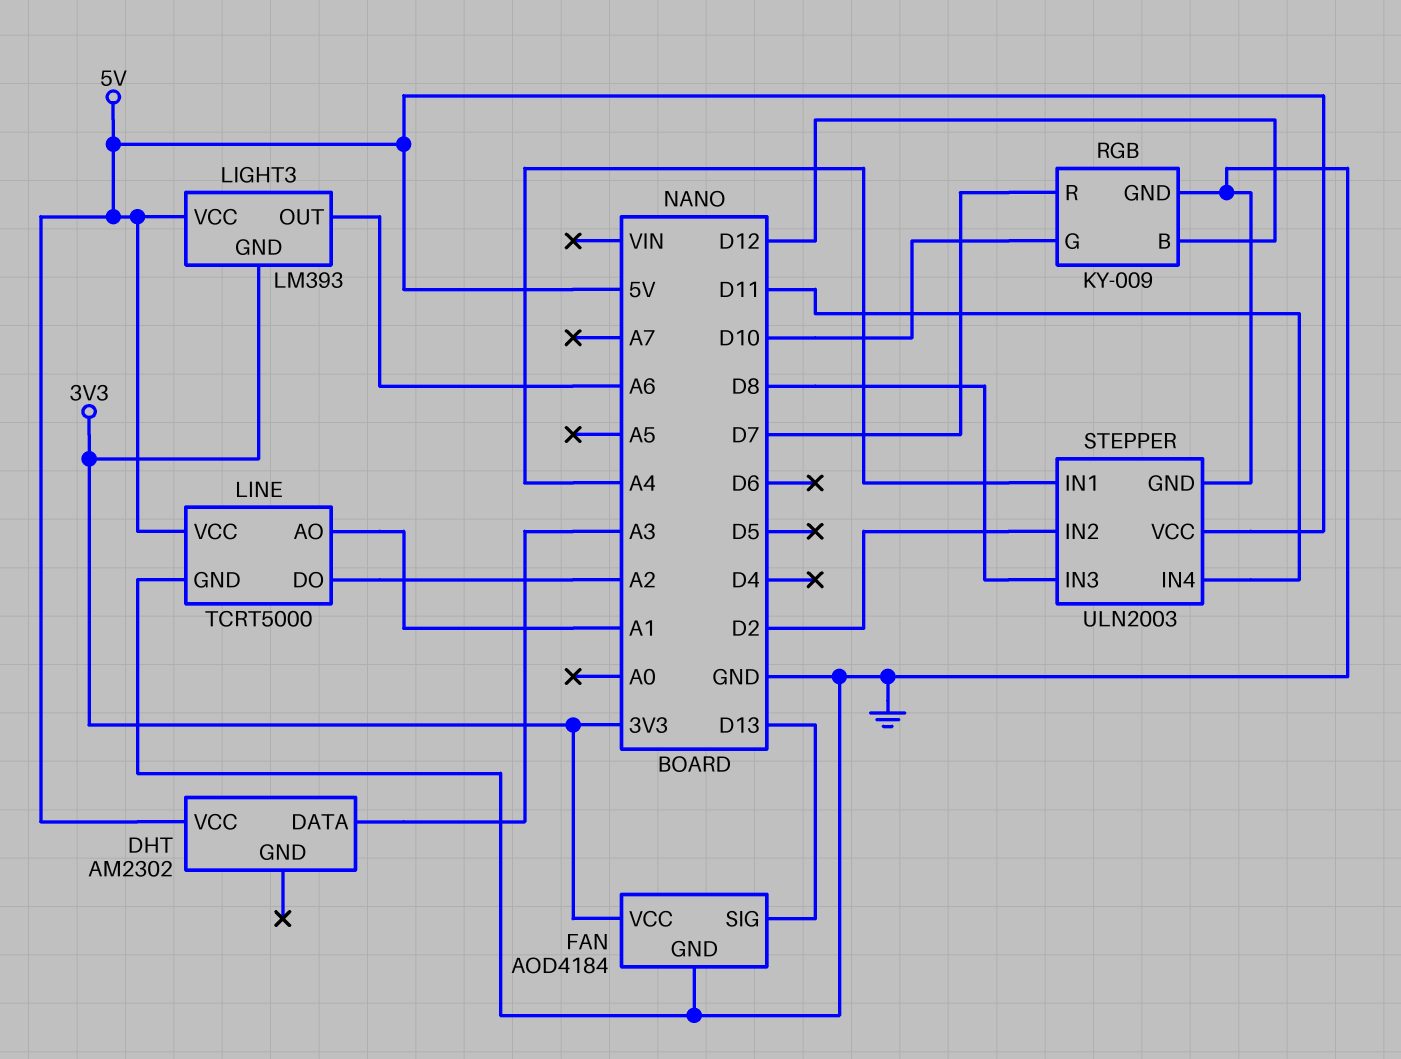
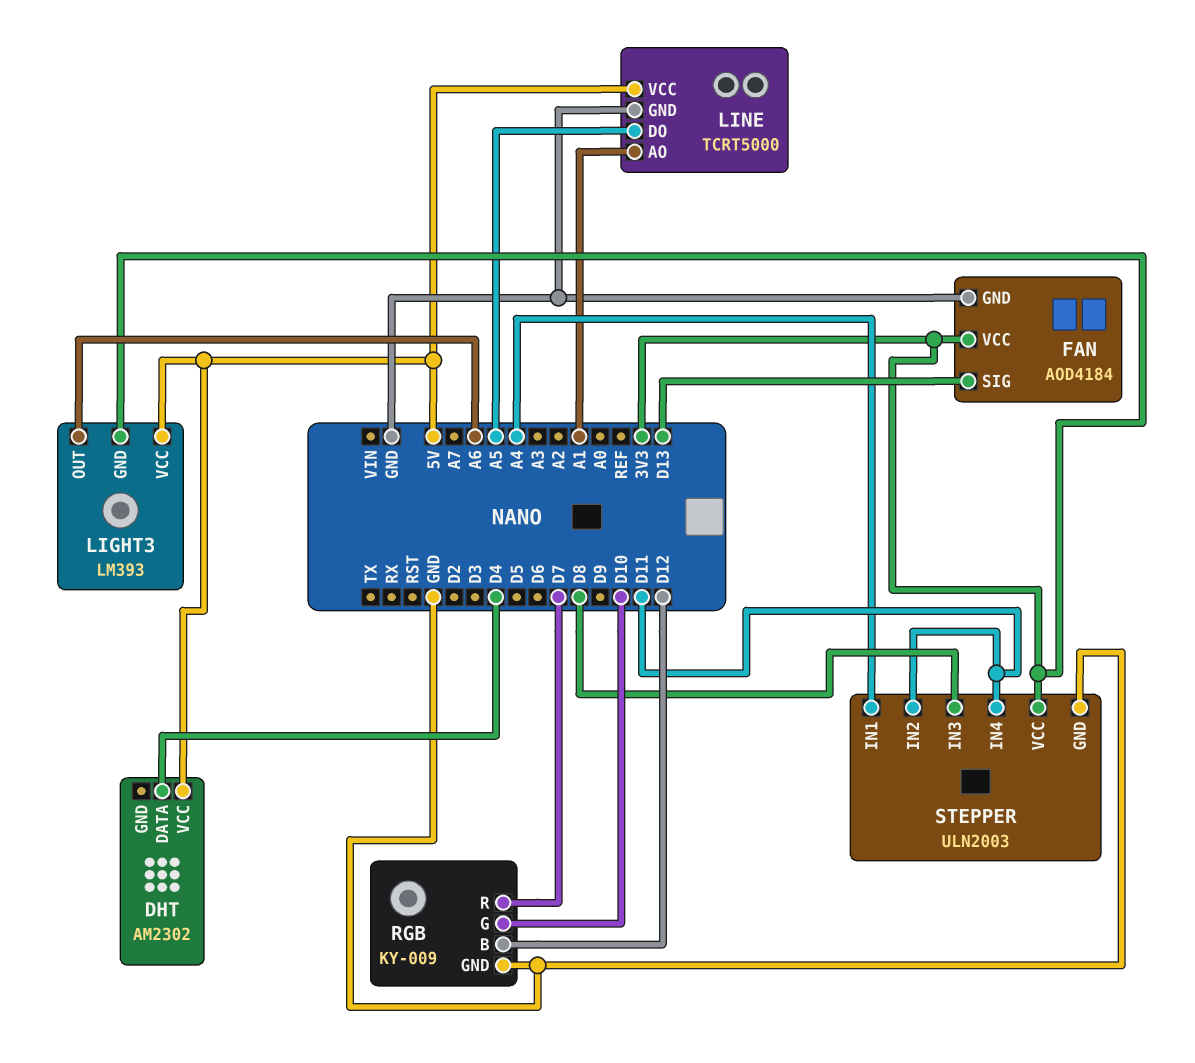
DHT pin DATA: A3 -> D4
LINE pin DO: A2 -> A5
STEPPER pin IN2: D2 -> D11
STEPPER pin VCC: 5V -> 3V3

